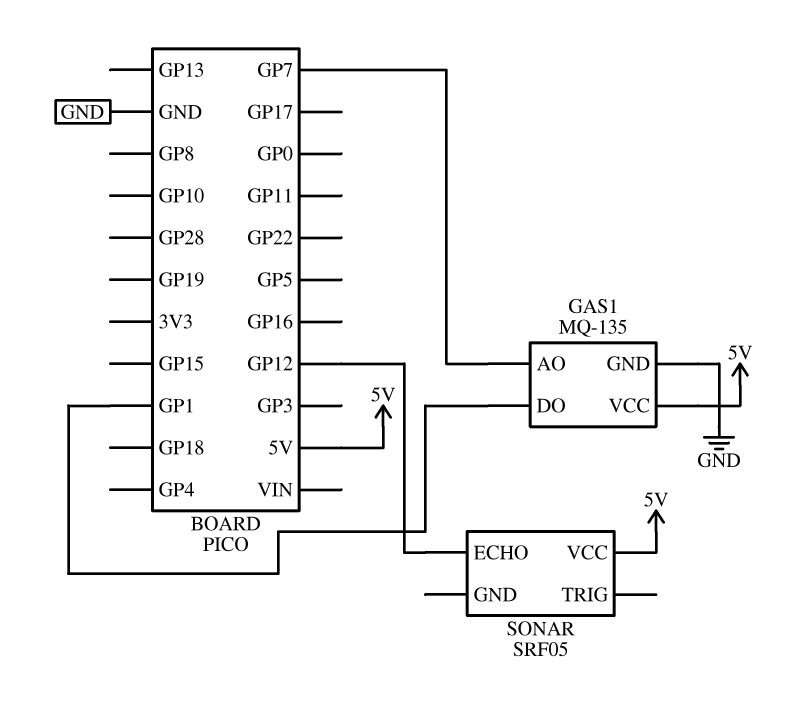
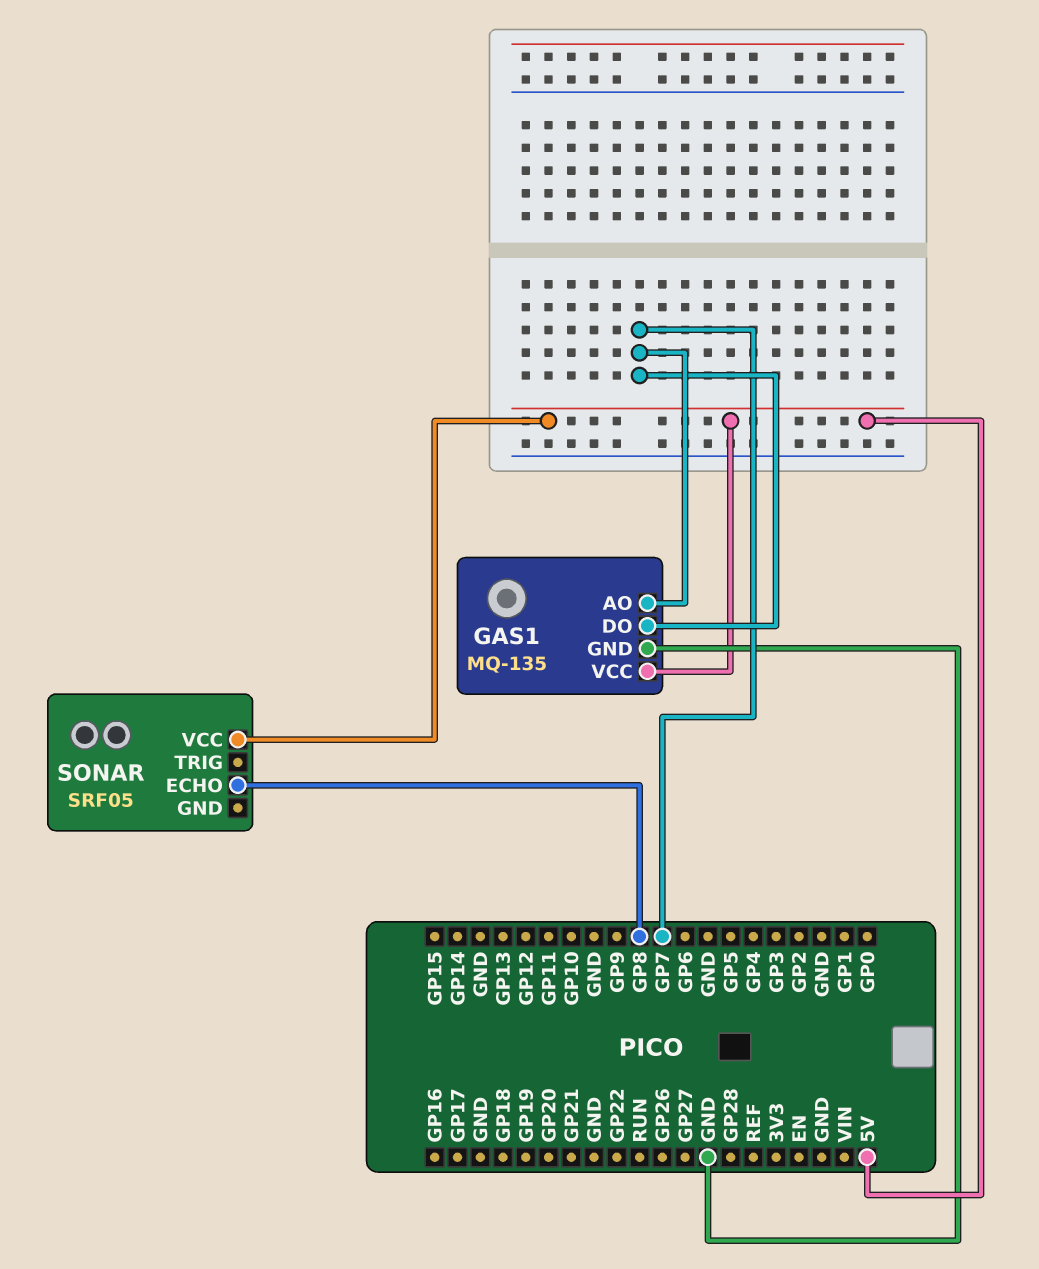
GAS1 pin DO: GP1 -> GP7
SONAR pin ECHO: GP12 -> GP8

